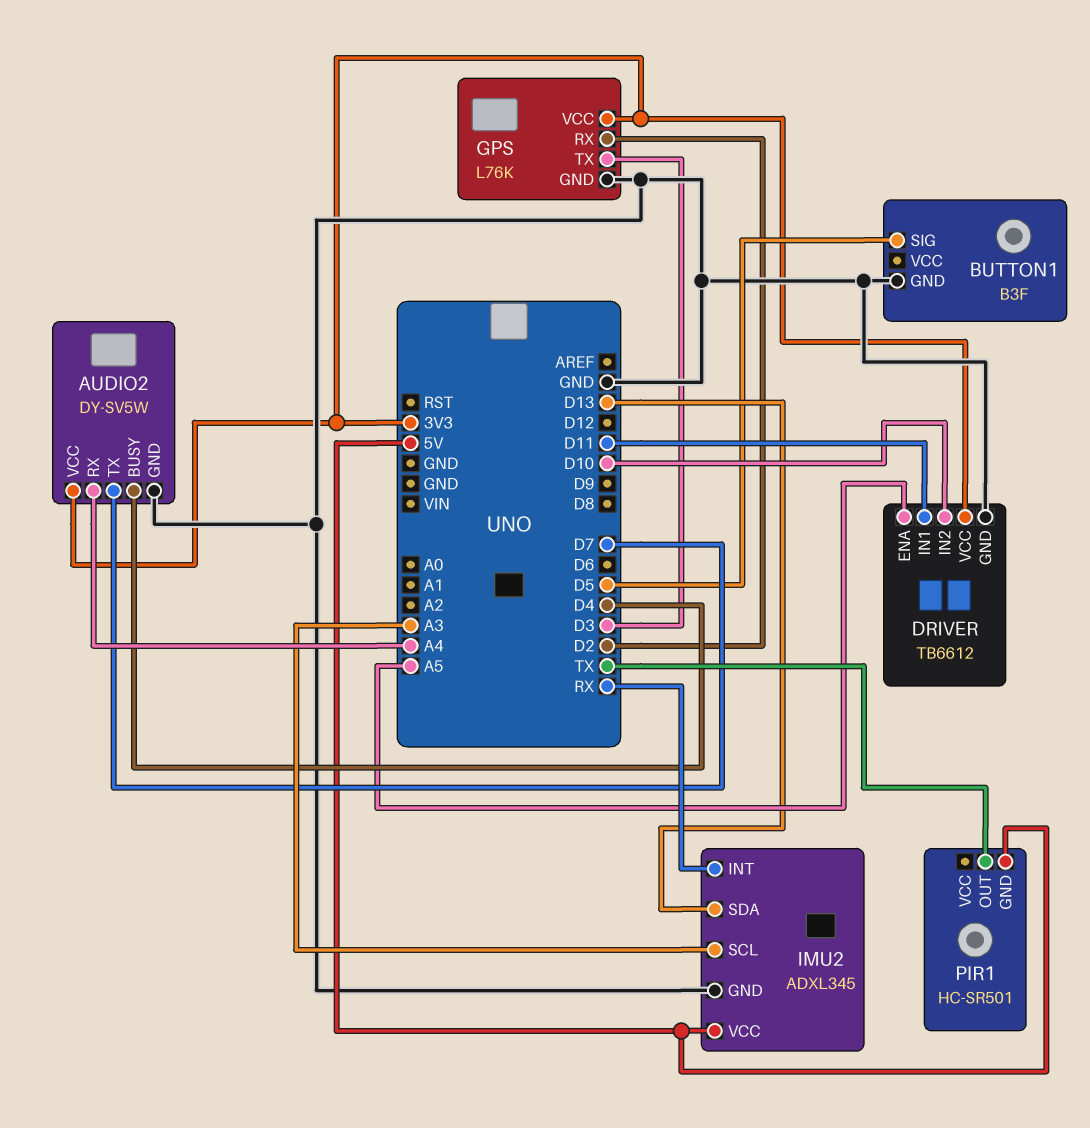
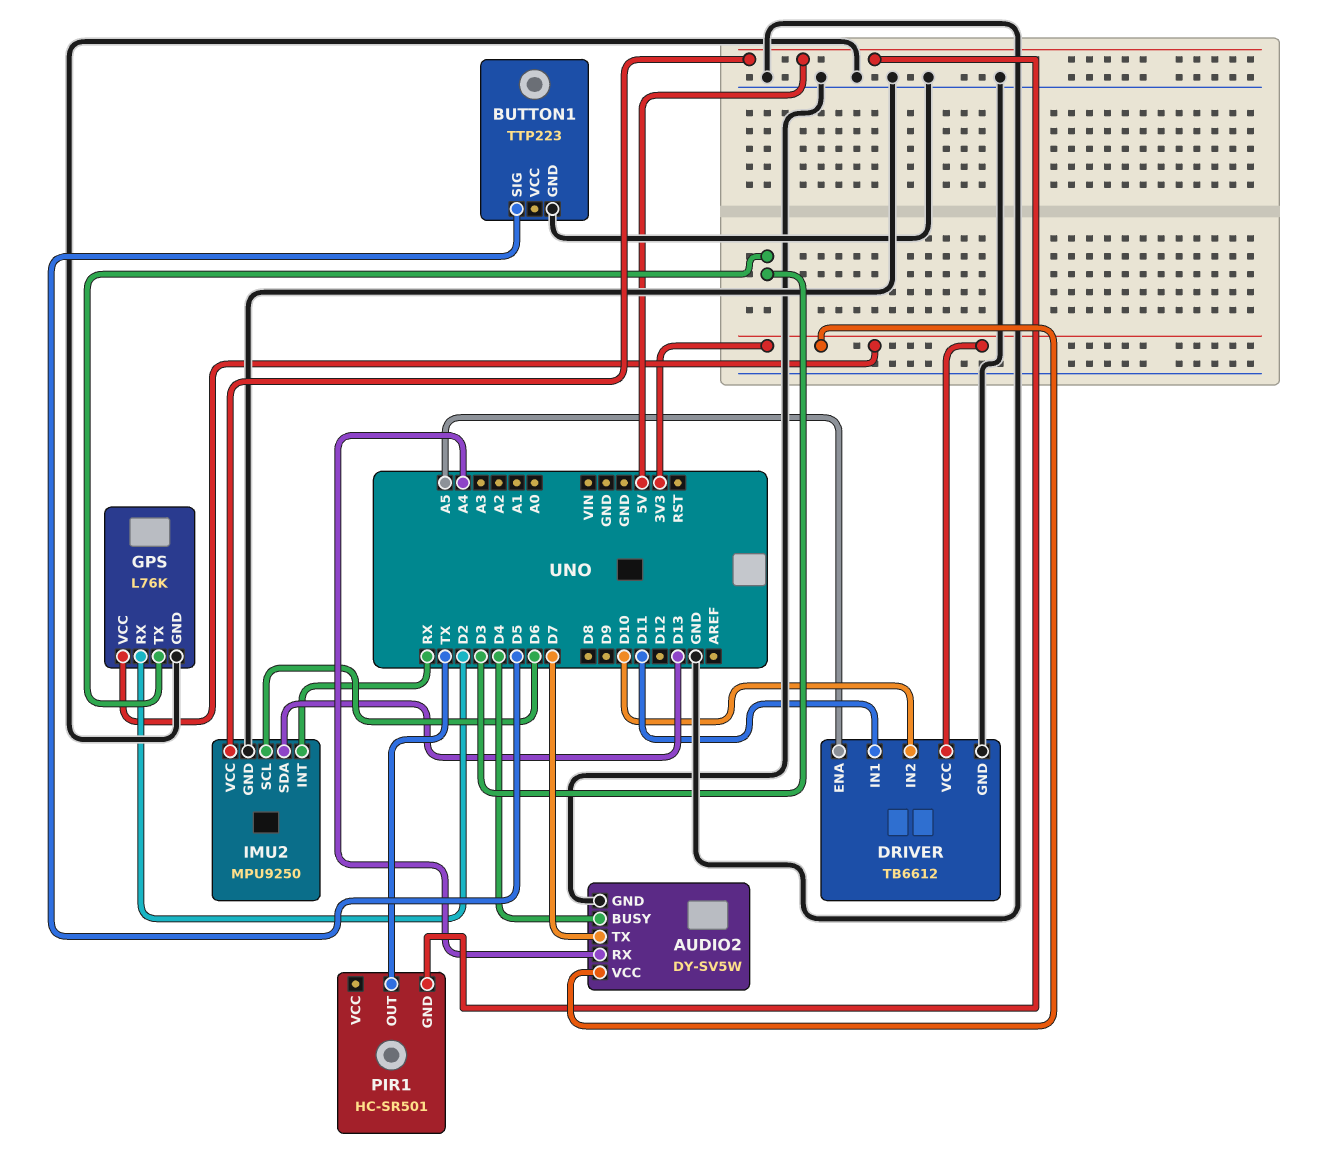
BUTTON1: B3F -> TTP223
IMU2: ADXL345 -> MPU9250
IMU2 pin SCL: A3 -> D6

